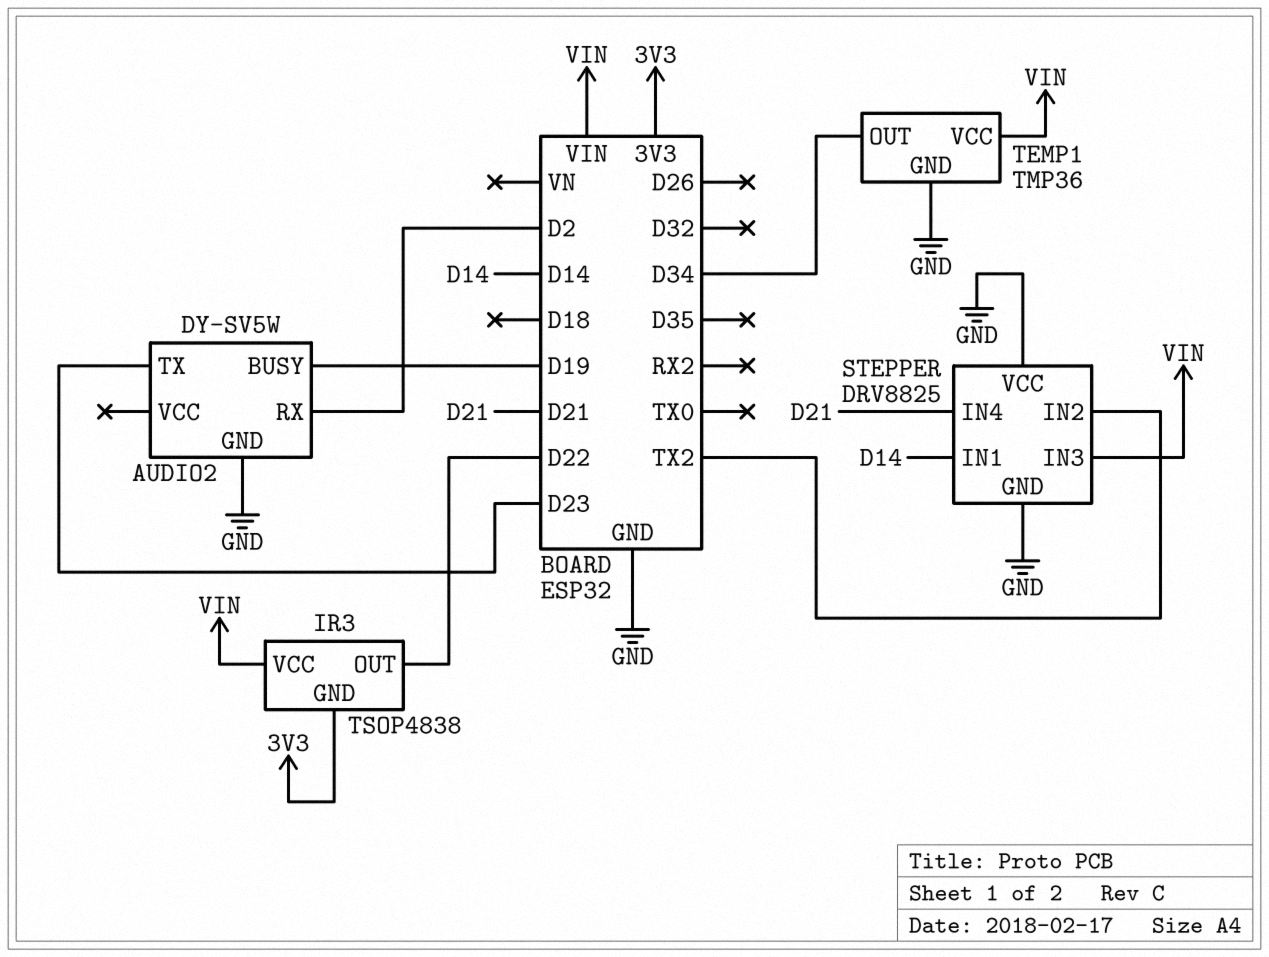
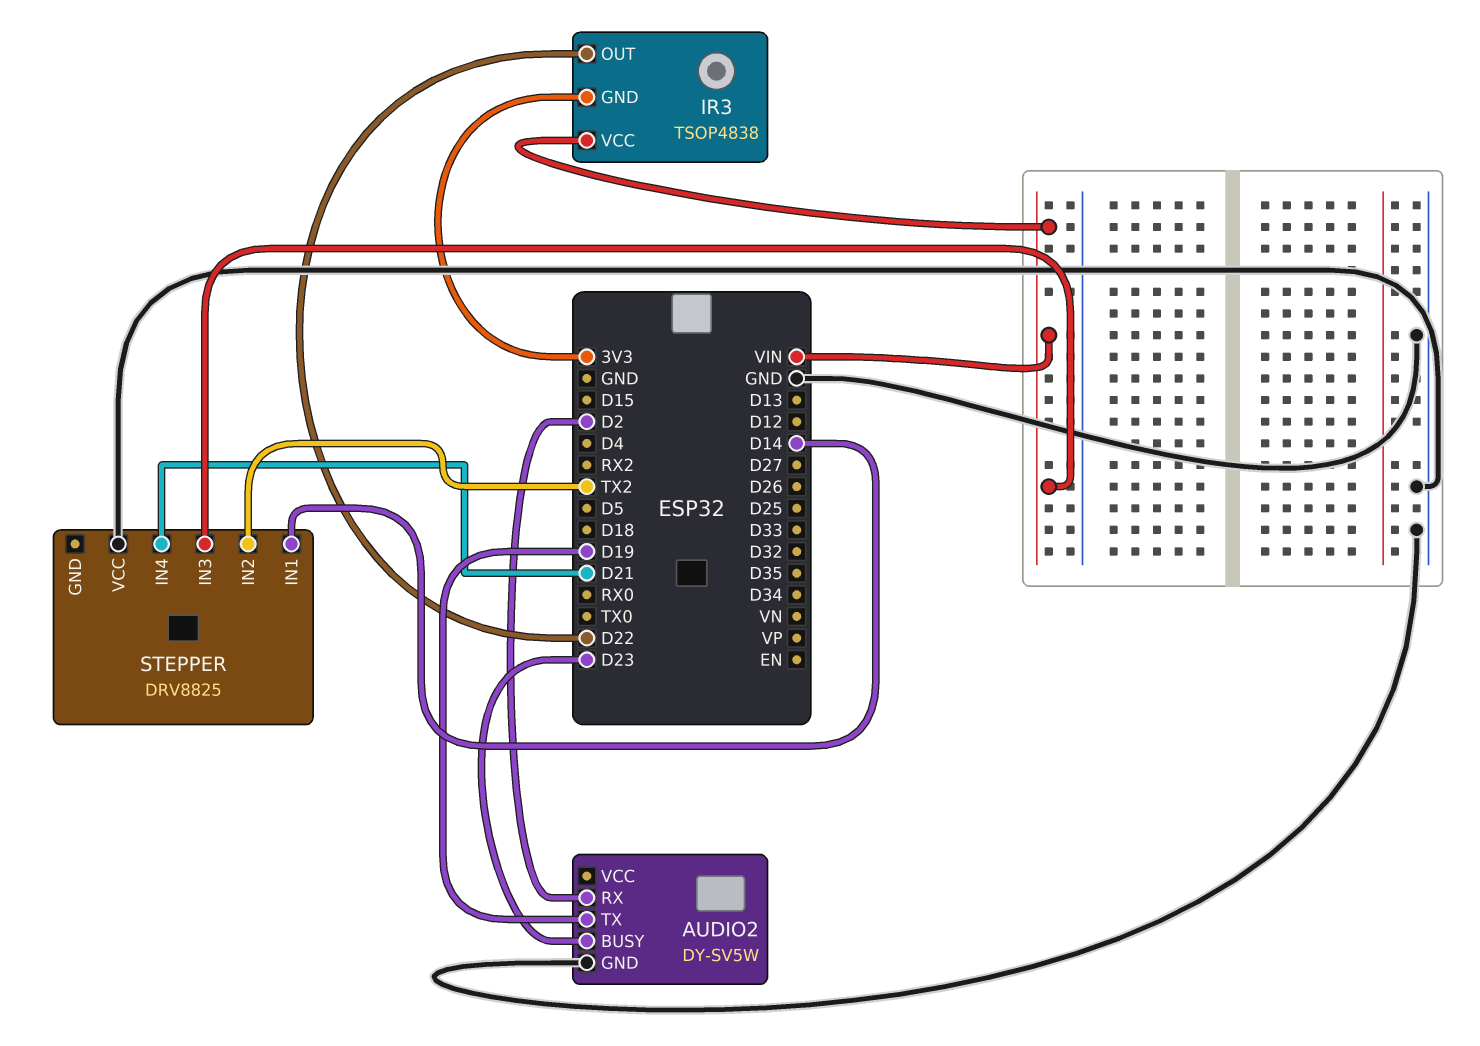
AUDIO2 pin BUSY: D19 -> D23
AUDIO2 pin TX: D23 -> D19
STEPPER pin GND: GND -> none
TEMP1: TMP36 -> none
TEMP1 pin GND: GND -> none
TEMP1 pin OUT: D34 -> none
TEMP1 pin VCC: VIN -> none

